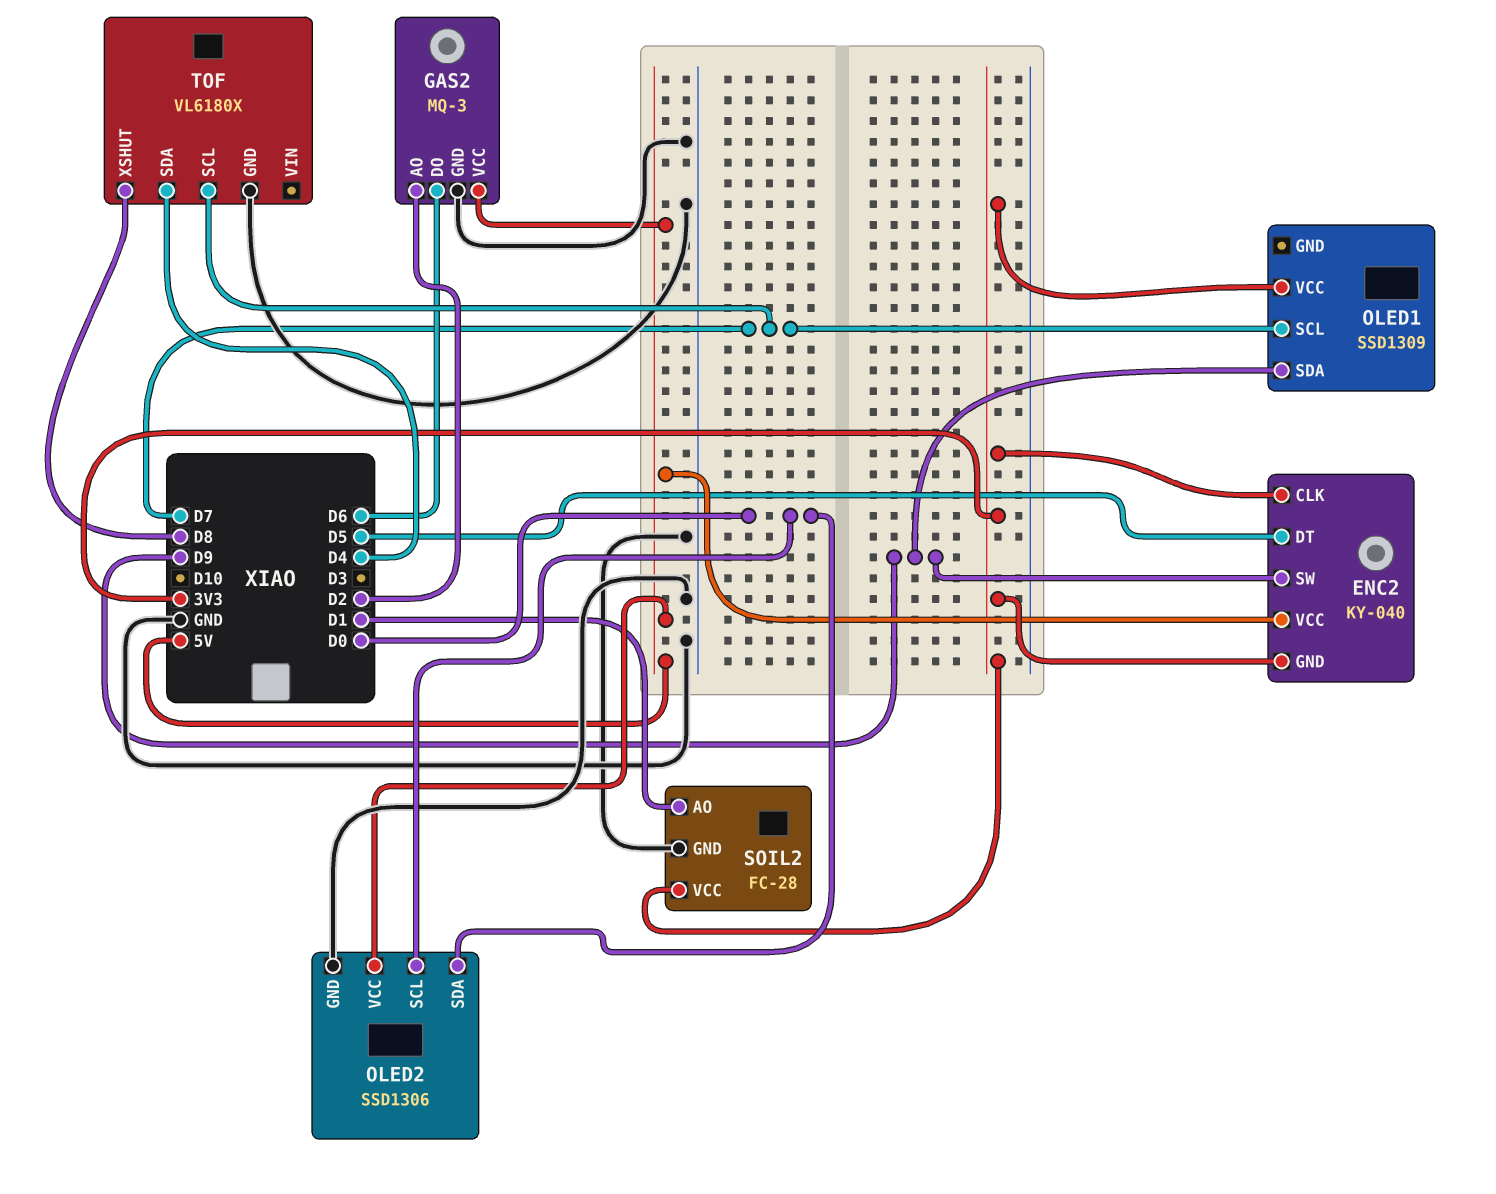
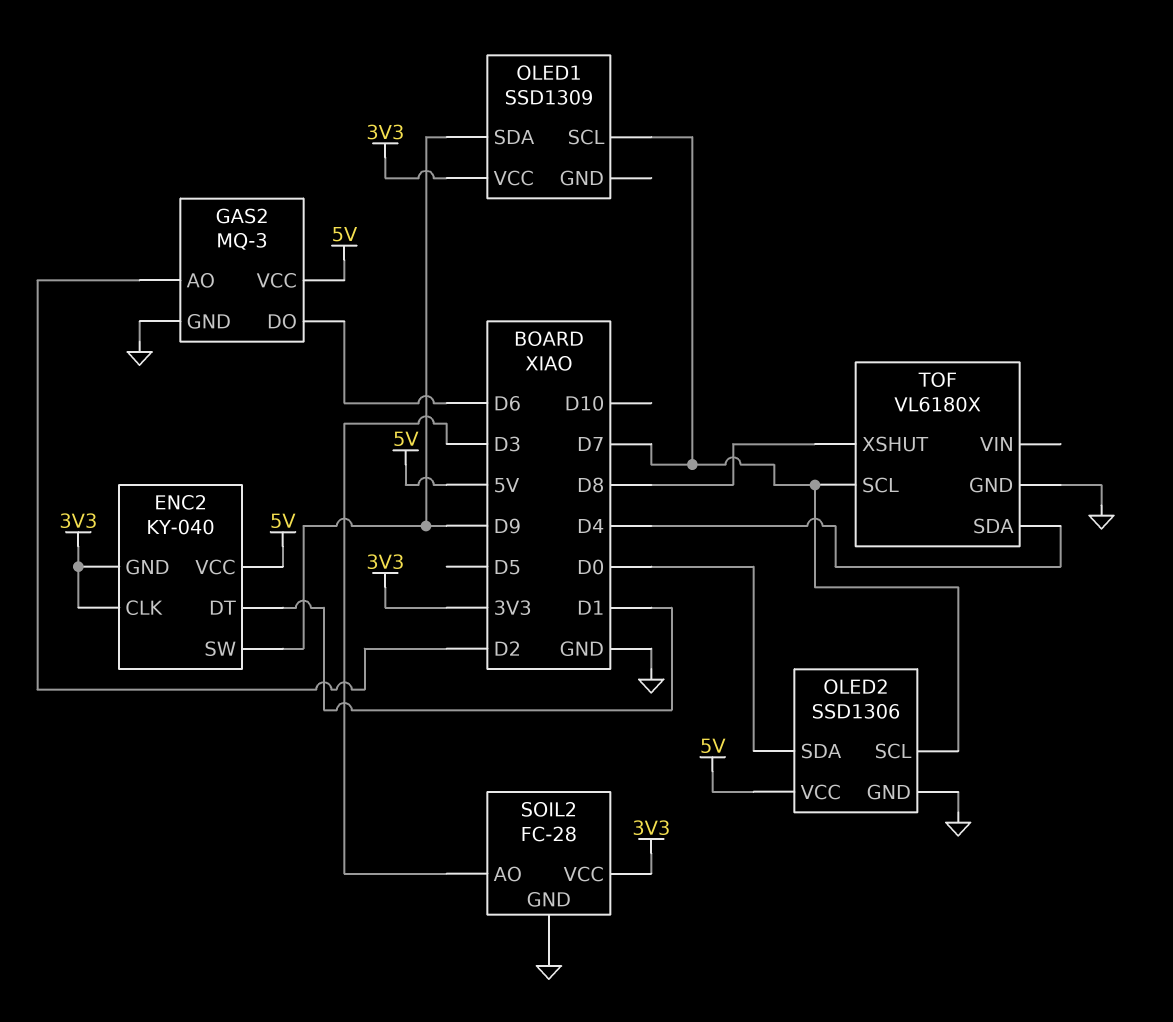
ENC2 pin DT: D5 -> D1
OLED2 pin SCL: D0 -> D7
SOIL2 pin AO: D1 -> D3

